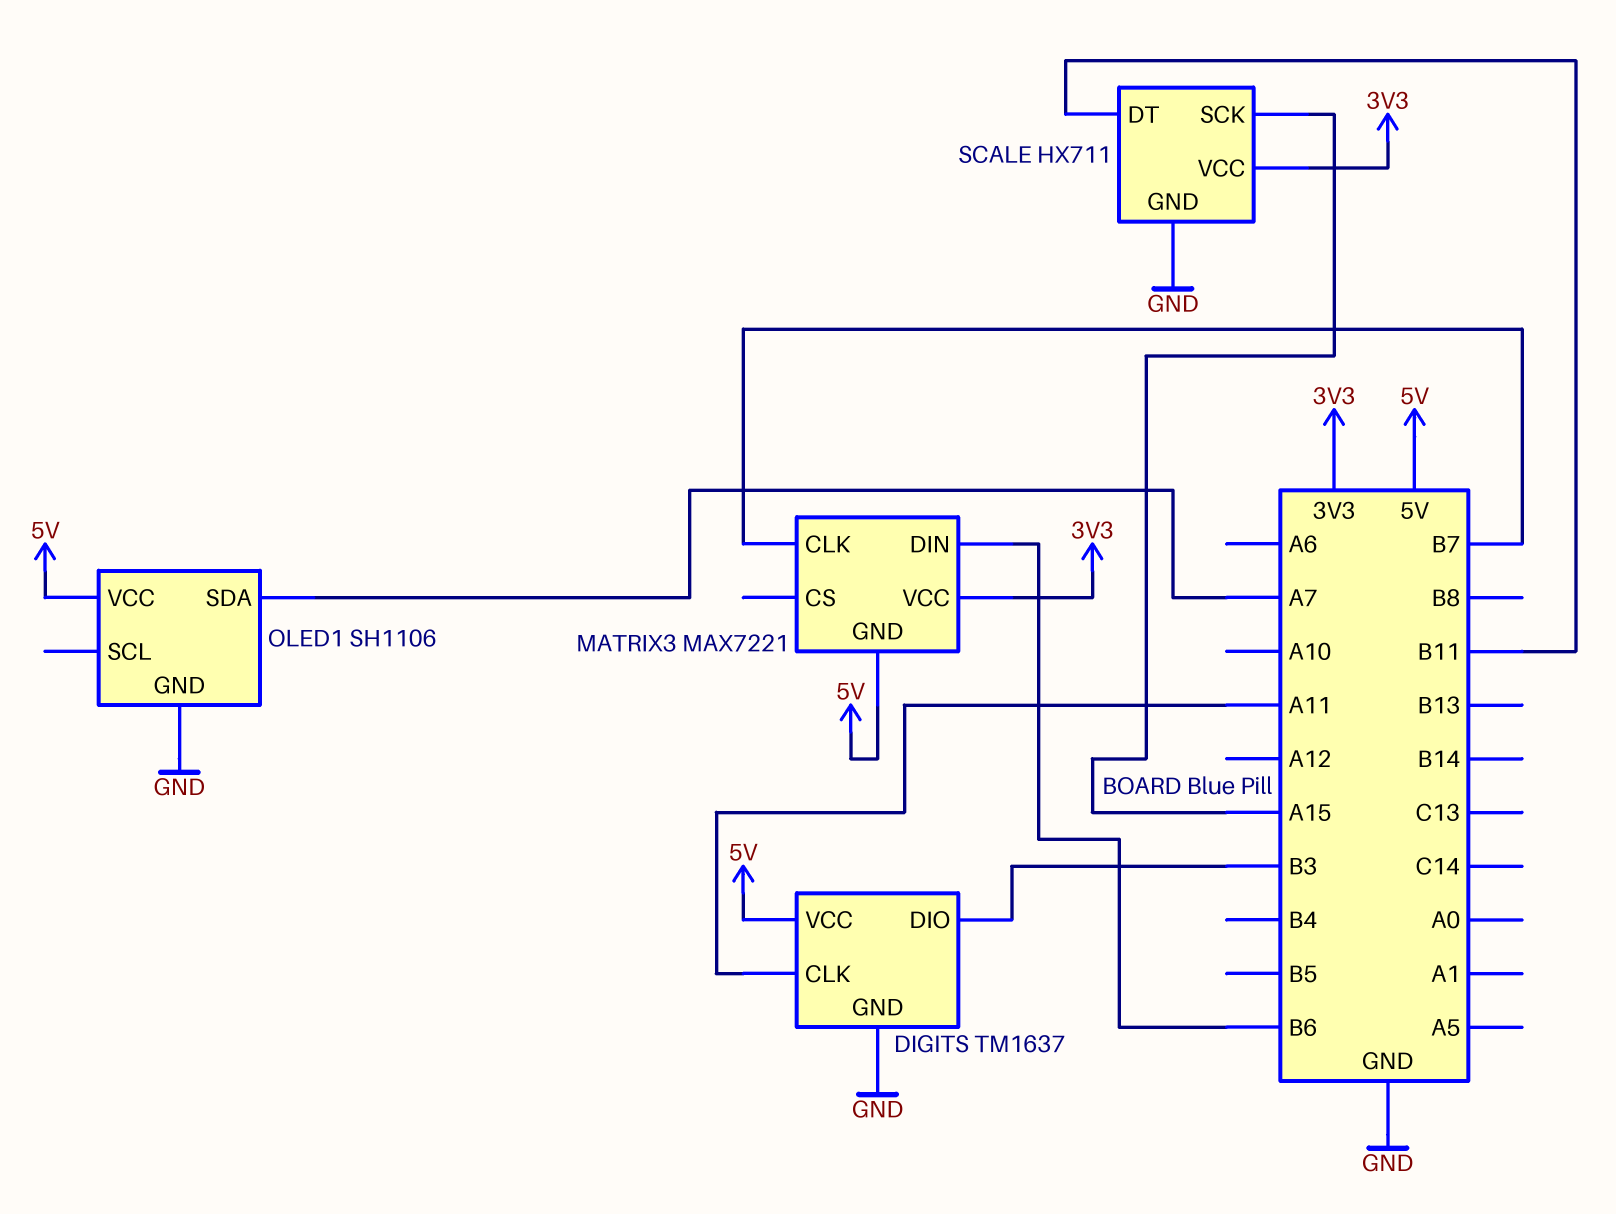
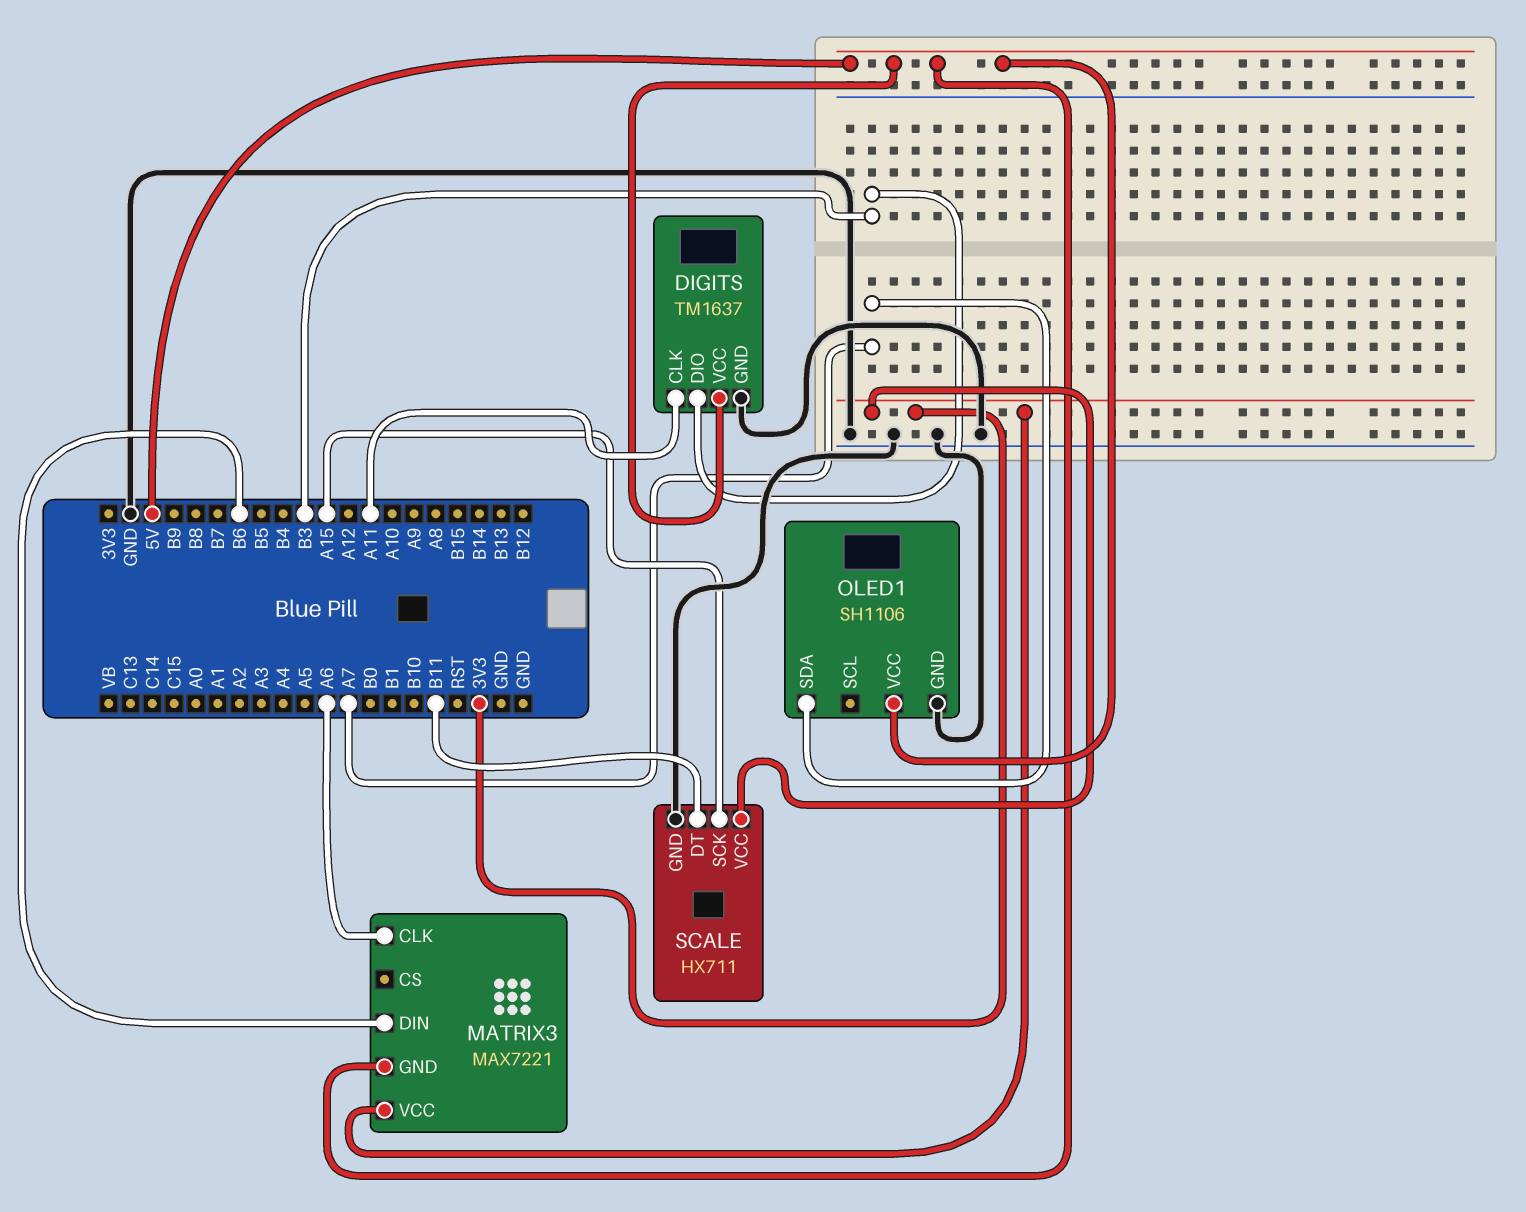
MATRIX3 pin CLK: B7 -> A6

